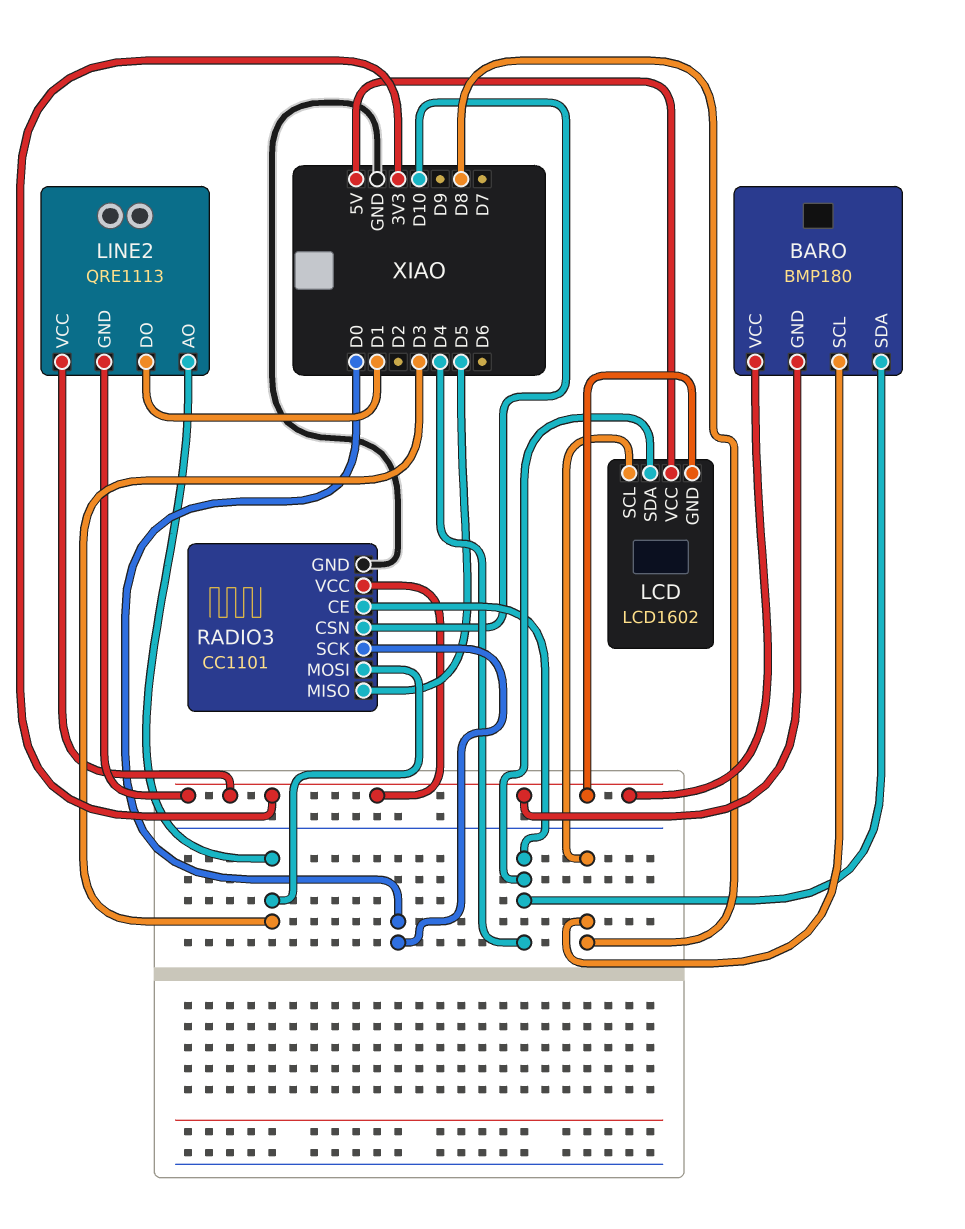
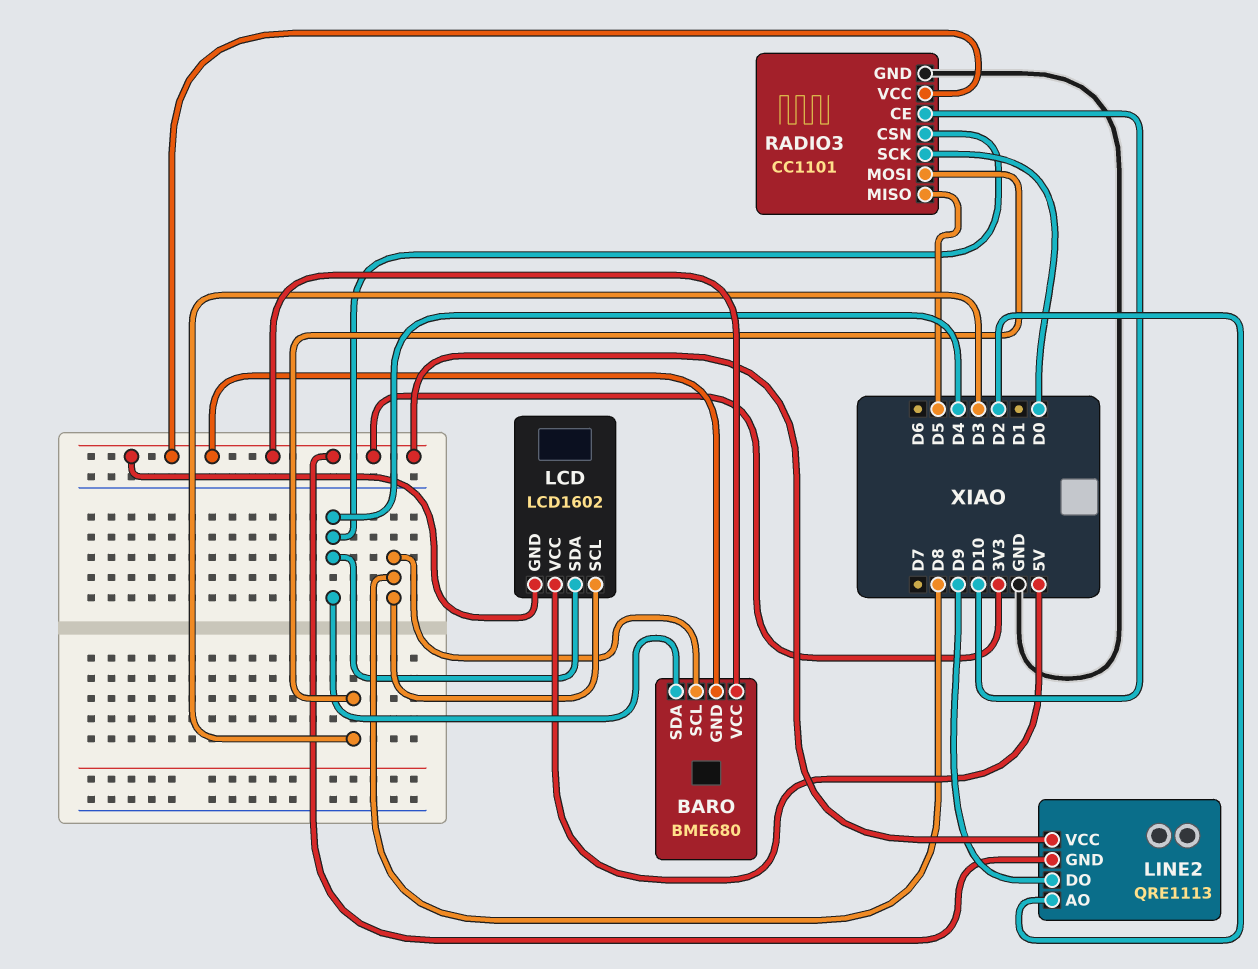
BARO: BMP180 -> BME680
LINE2 pin AO: D3 -> D2
LINE2 pin DO: D1 -> D9
RADIO3 pin CE: D4 -> D10
RADIO3 pin CSN: D10 -> D4

